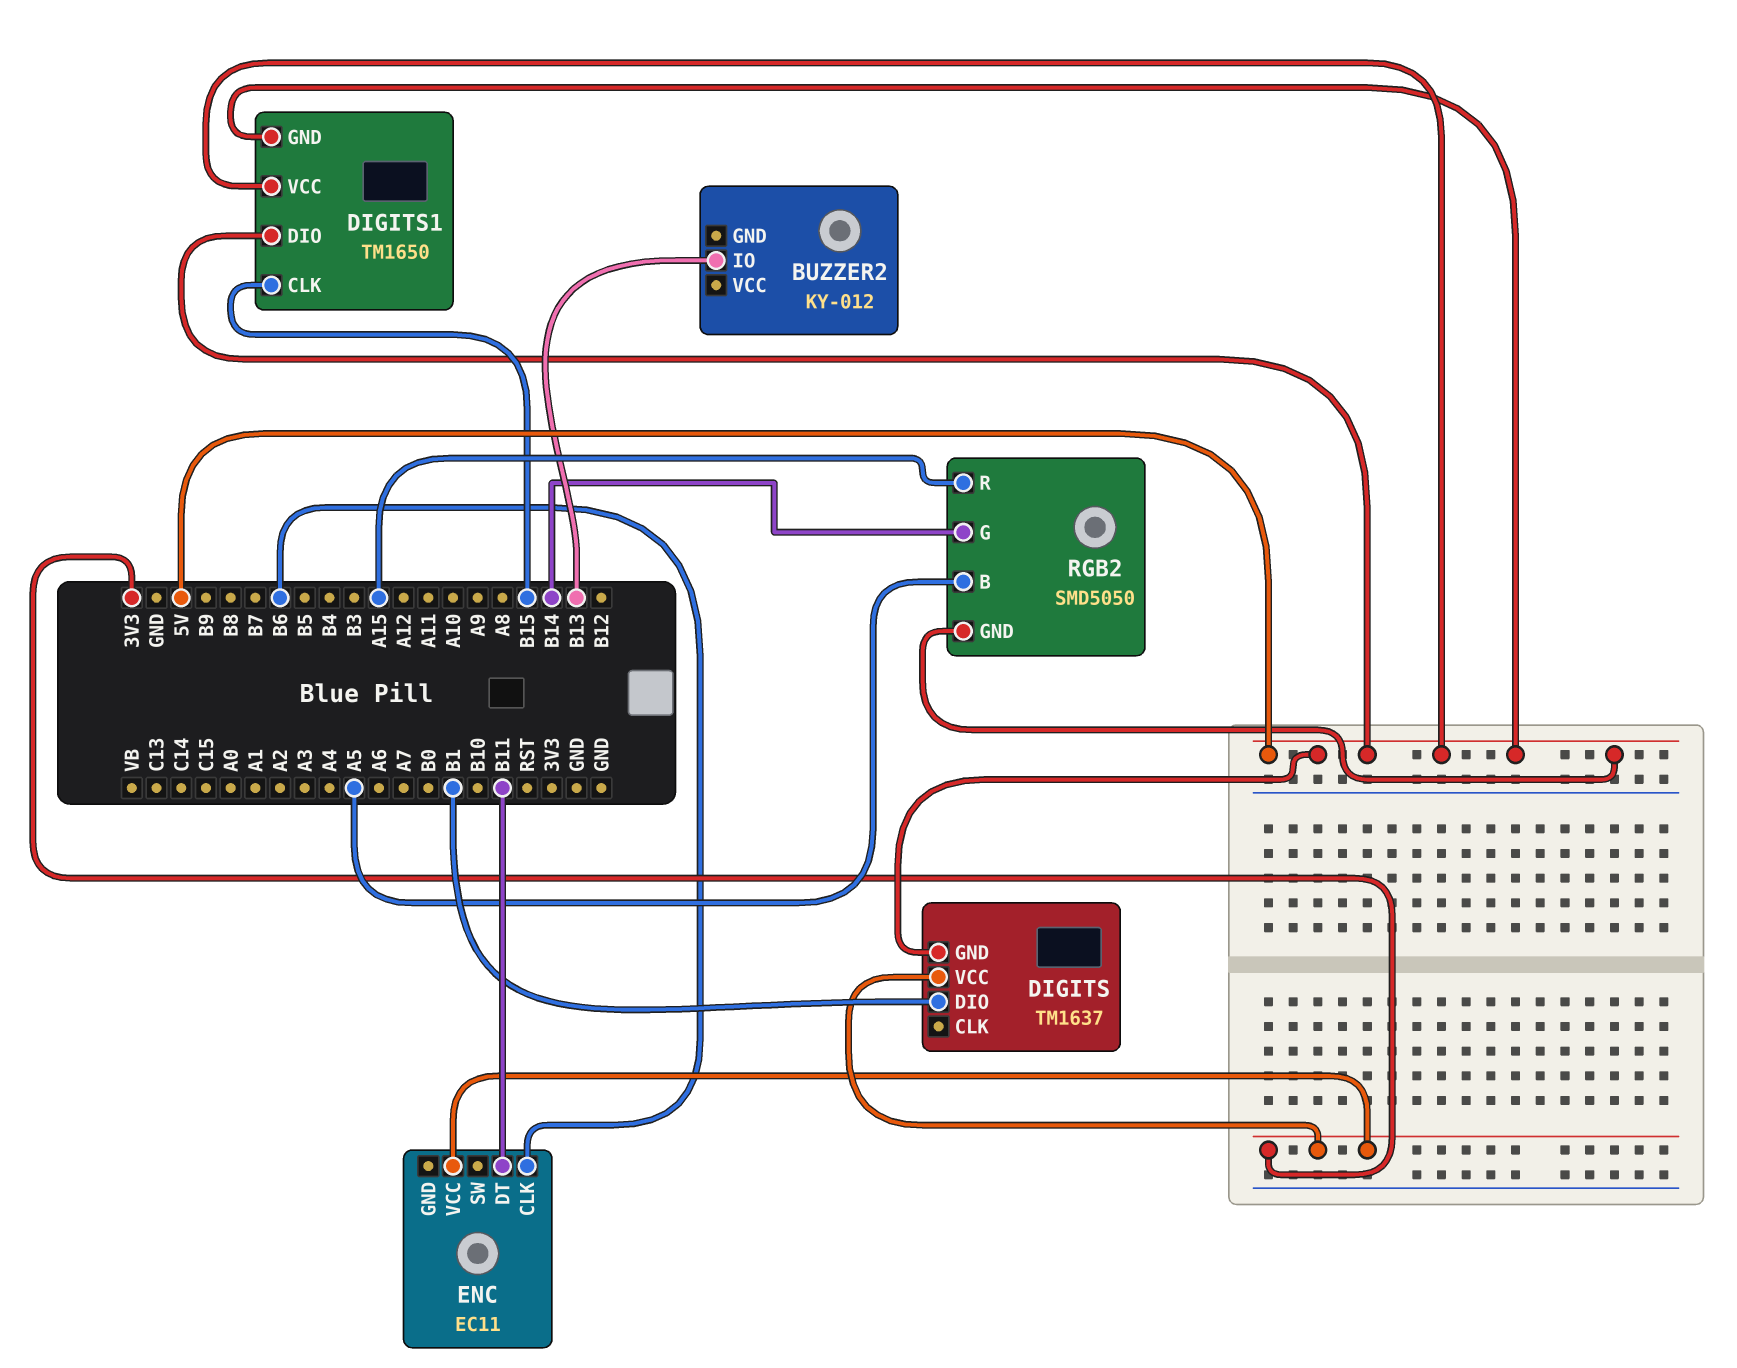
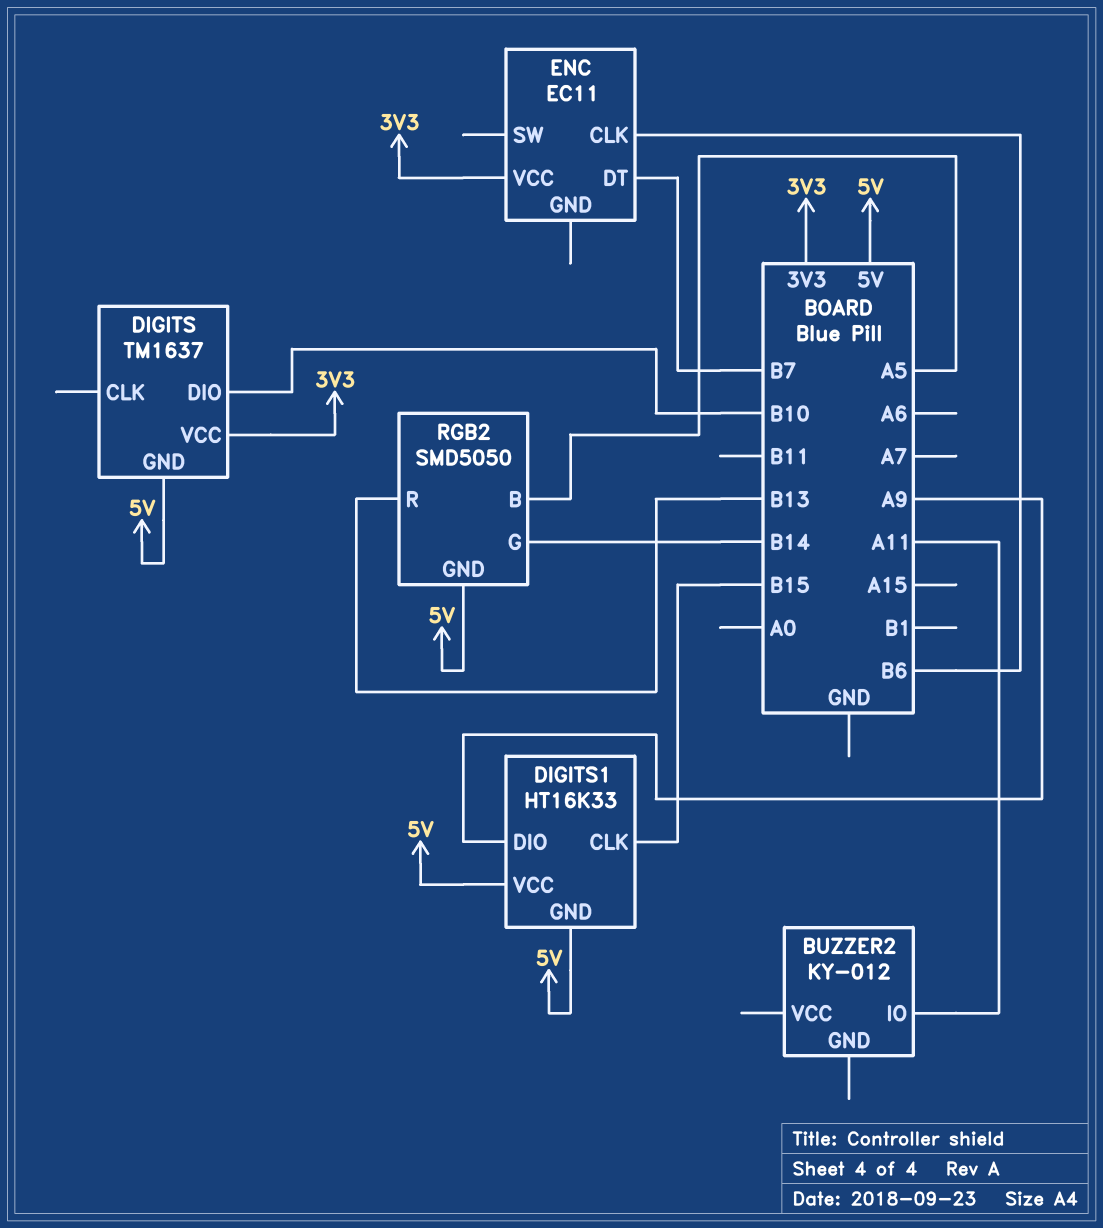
BUZZER2 pin IO: B13 -> A11
DIGITS pin DIO: B1 -> B10
DIGITS1: TM1650 -> HT16K33
DIGITS1 pin DIO: 5V -> A9
ENC pin DT: B11 -> B7
RGB2 pin R: A15 -> B13

